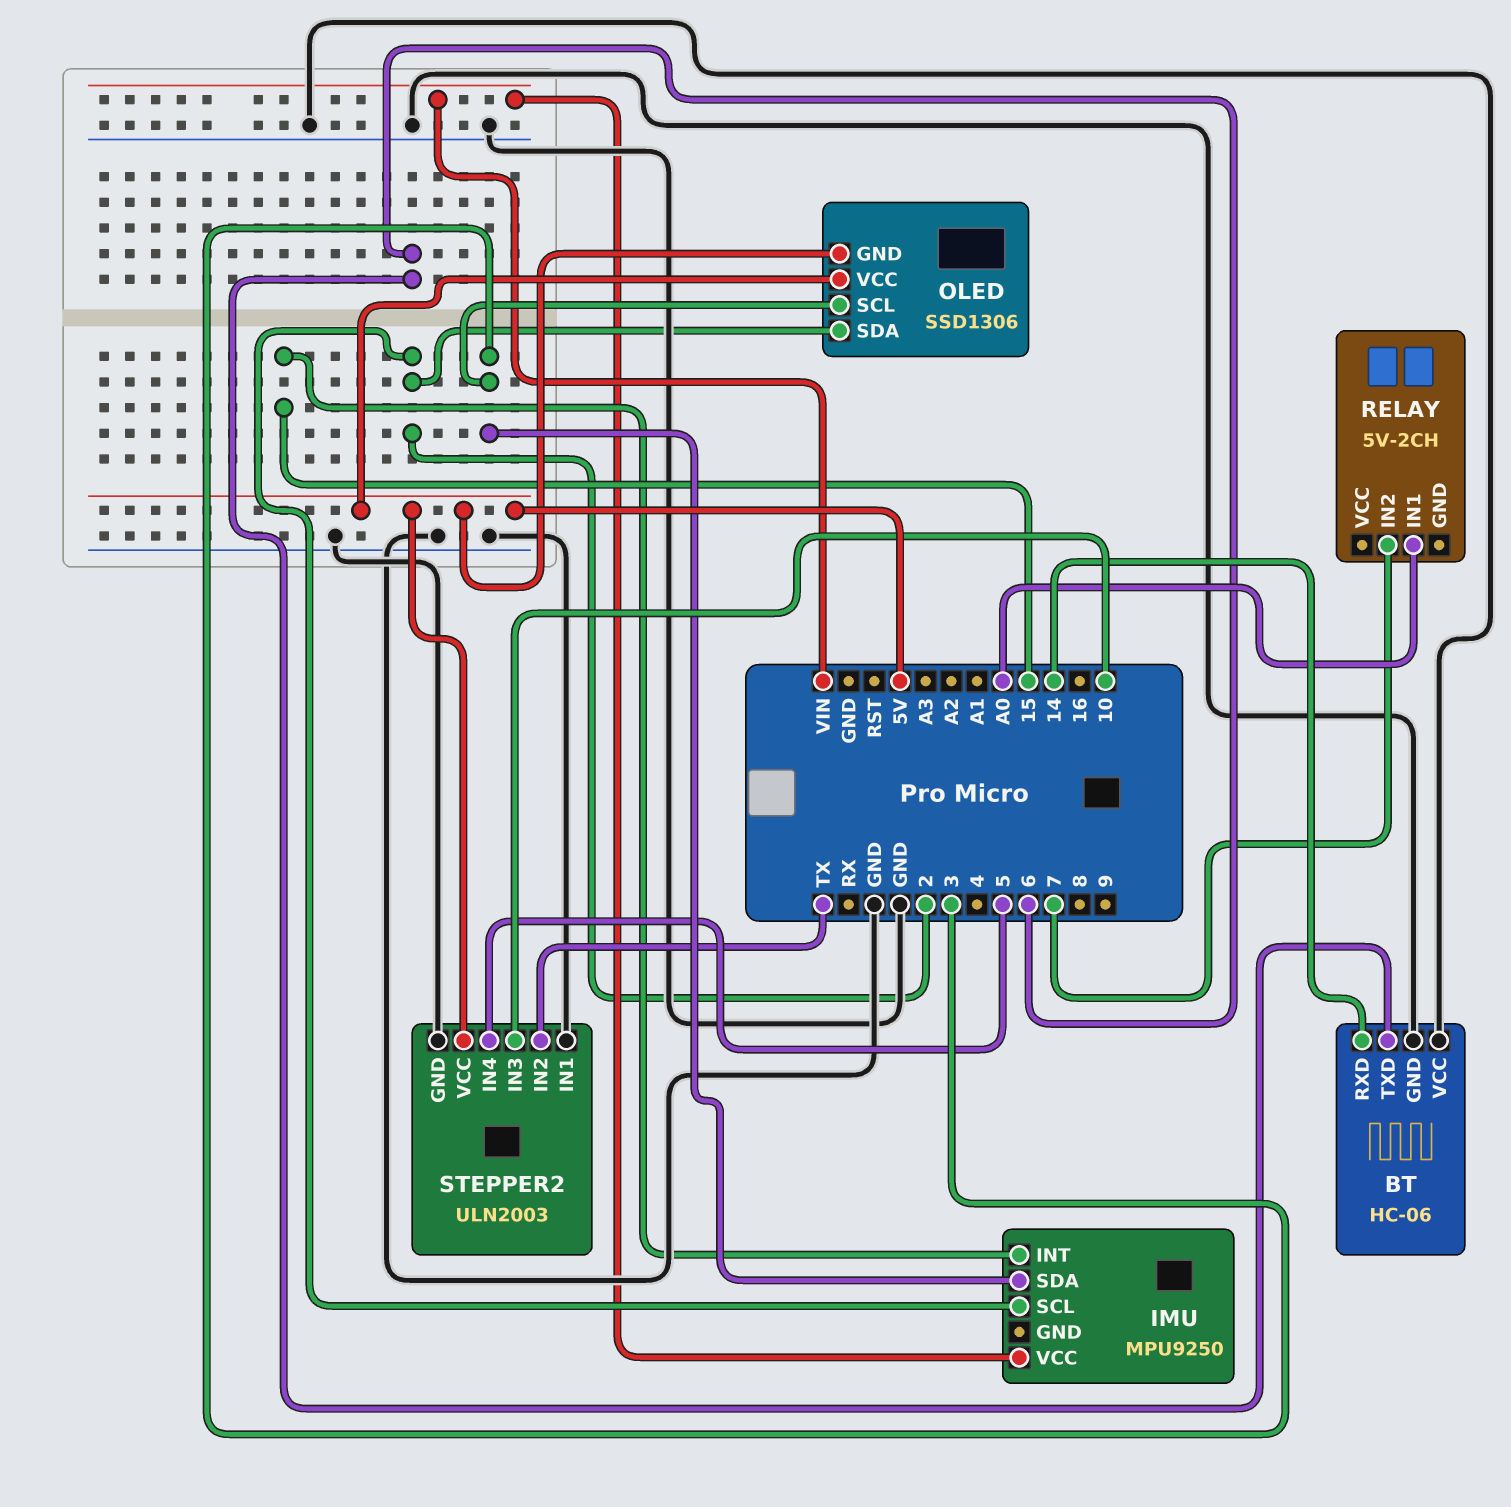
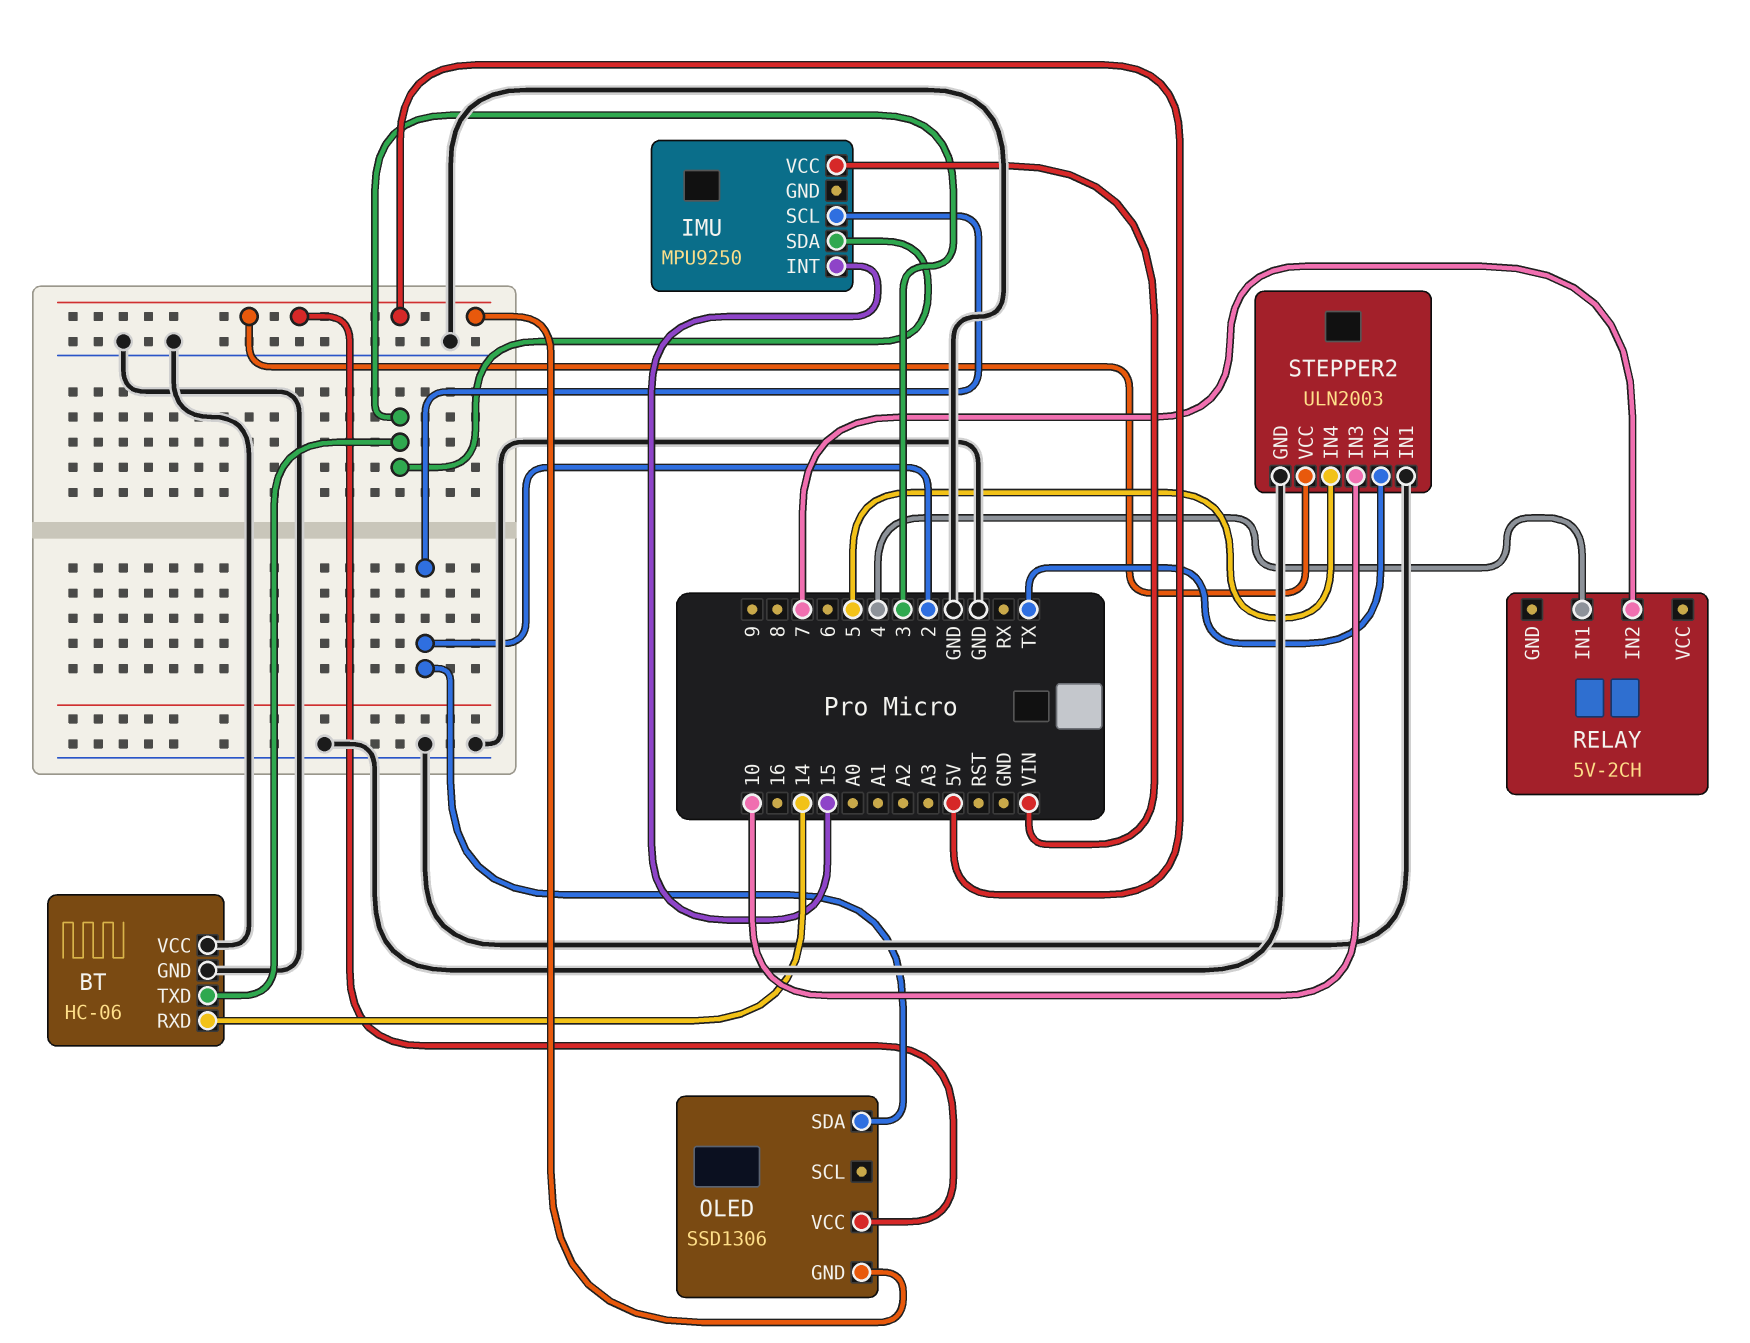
BT pin TXD: 6 -> 3
OLED pin SCL: 3 -> none
RELAY pin IN1: A0 -> 4

